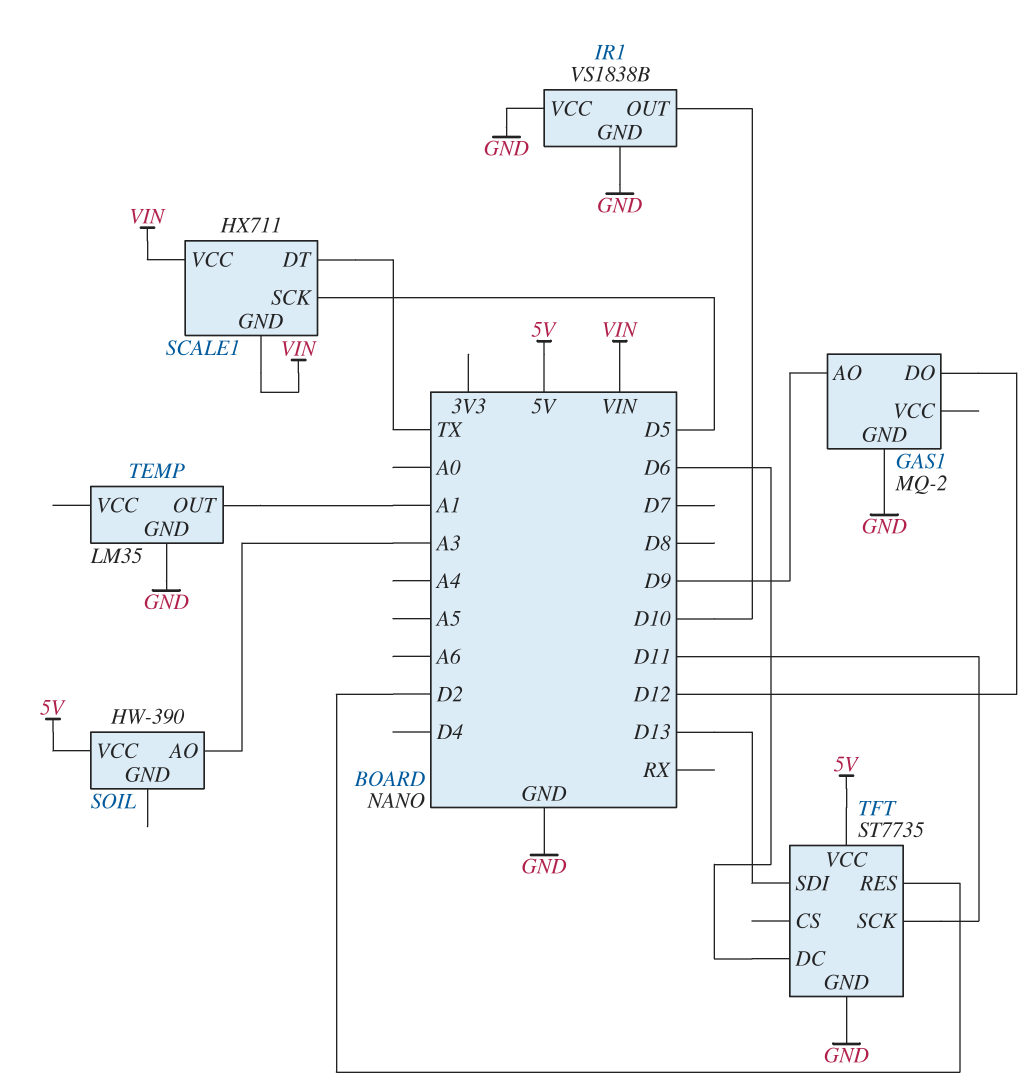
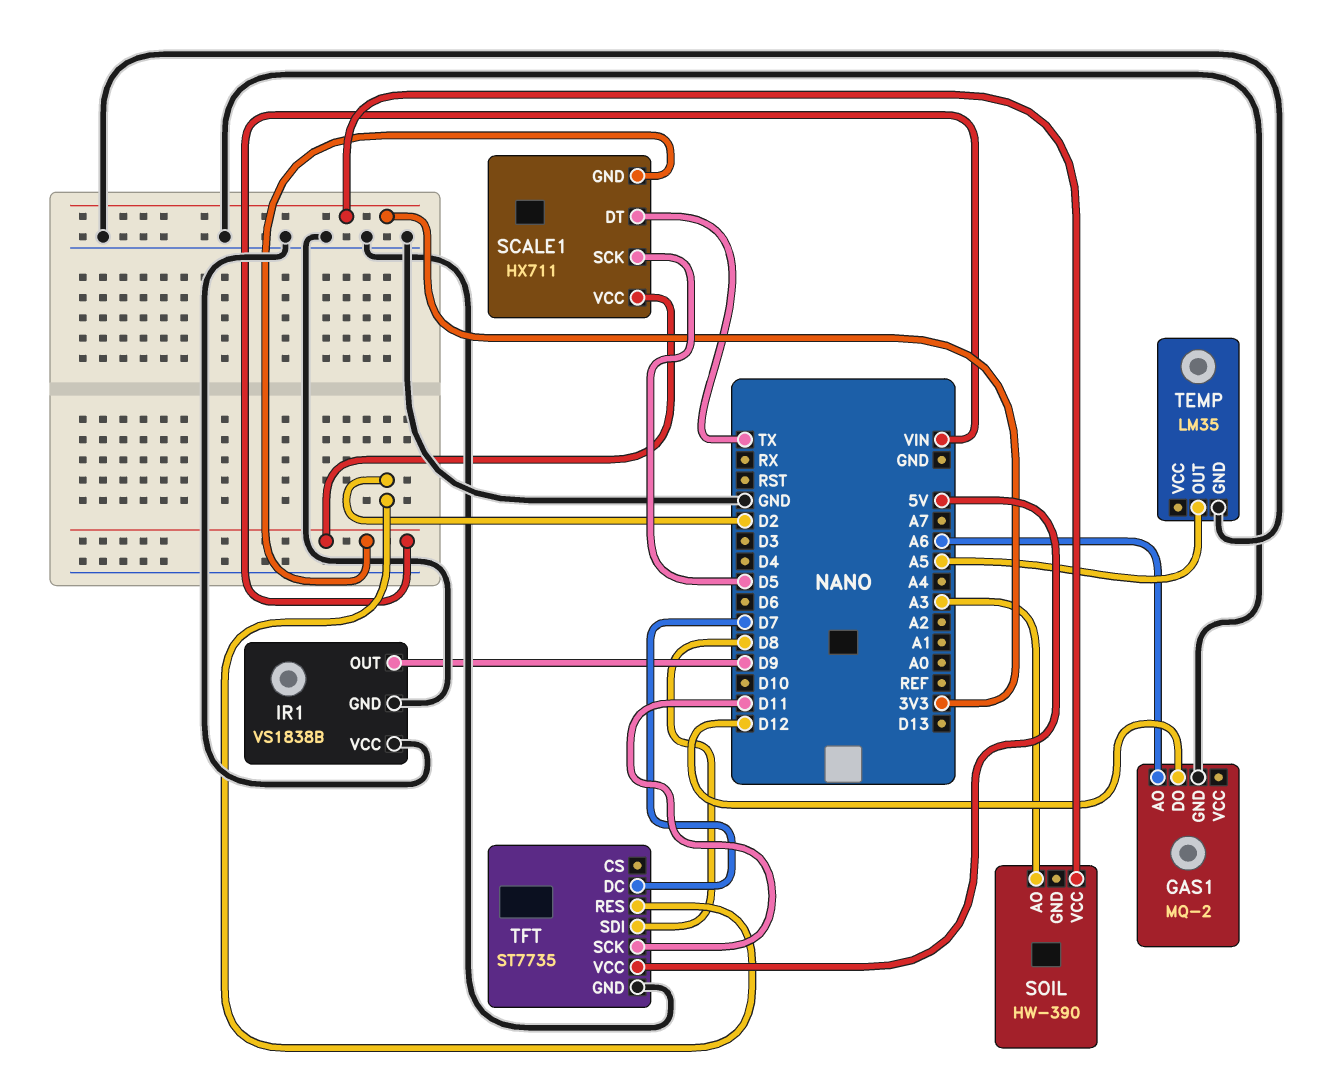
GAS1 pin AO: D9 -> A6
IR1 pin OUT: D10 -> D9
SOIL pin VCC: 5V -> 3V3
TEMP pin OUT: A1 -> A5
TFT pin DC: D6 -> D7
TFT pin SDI: D13 -> D8

